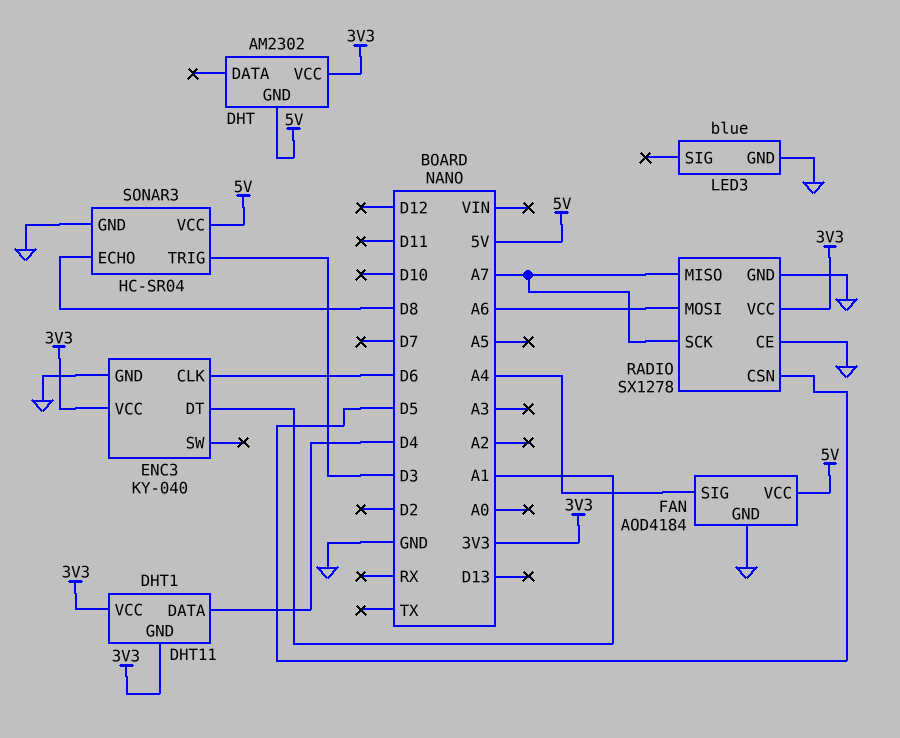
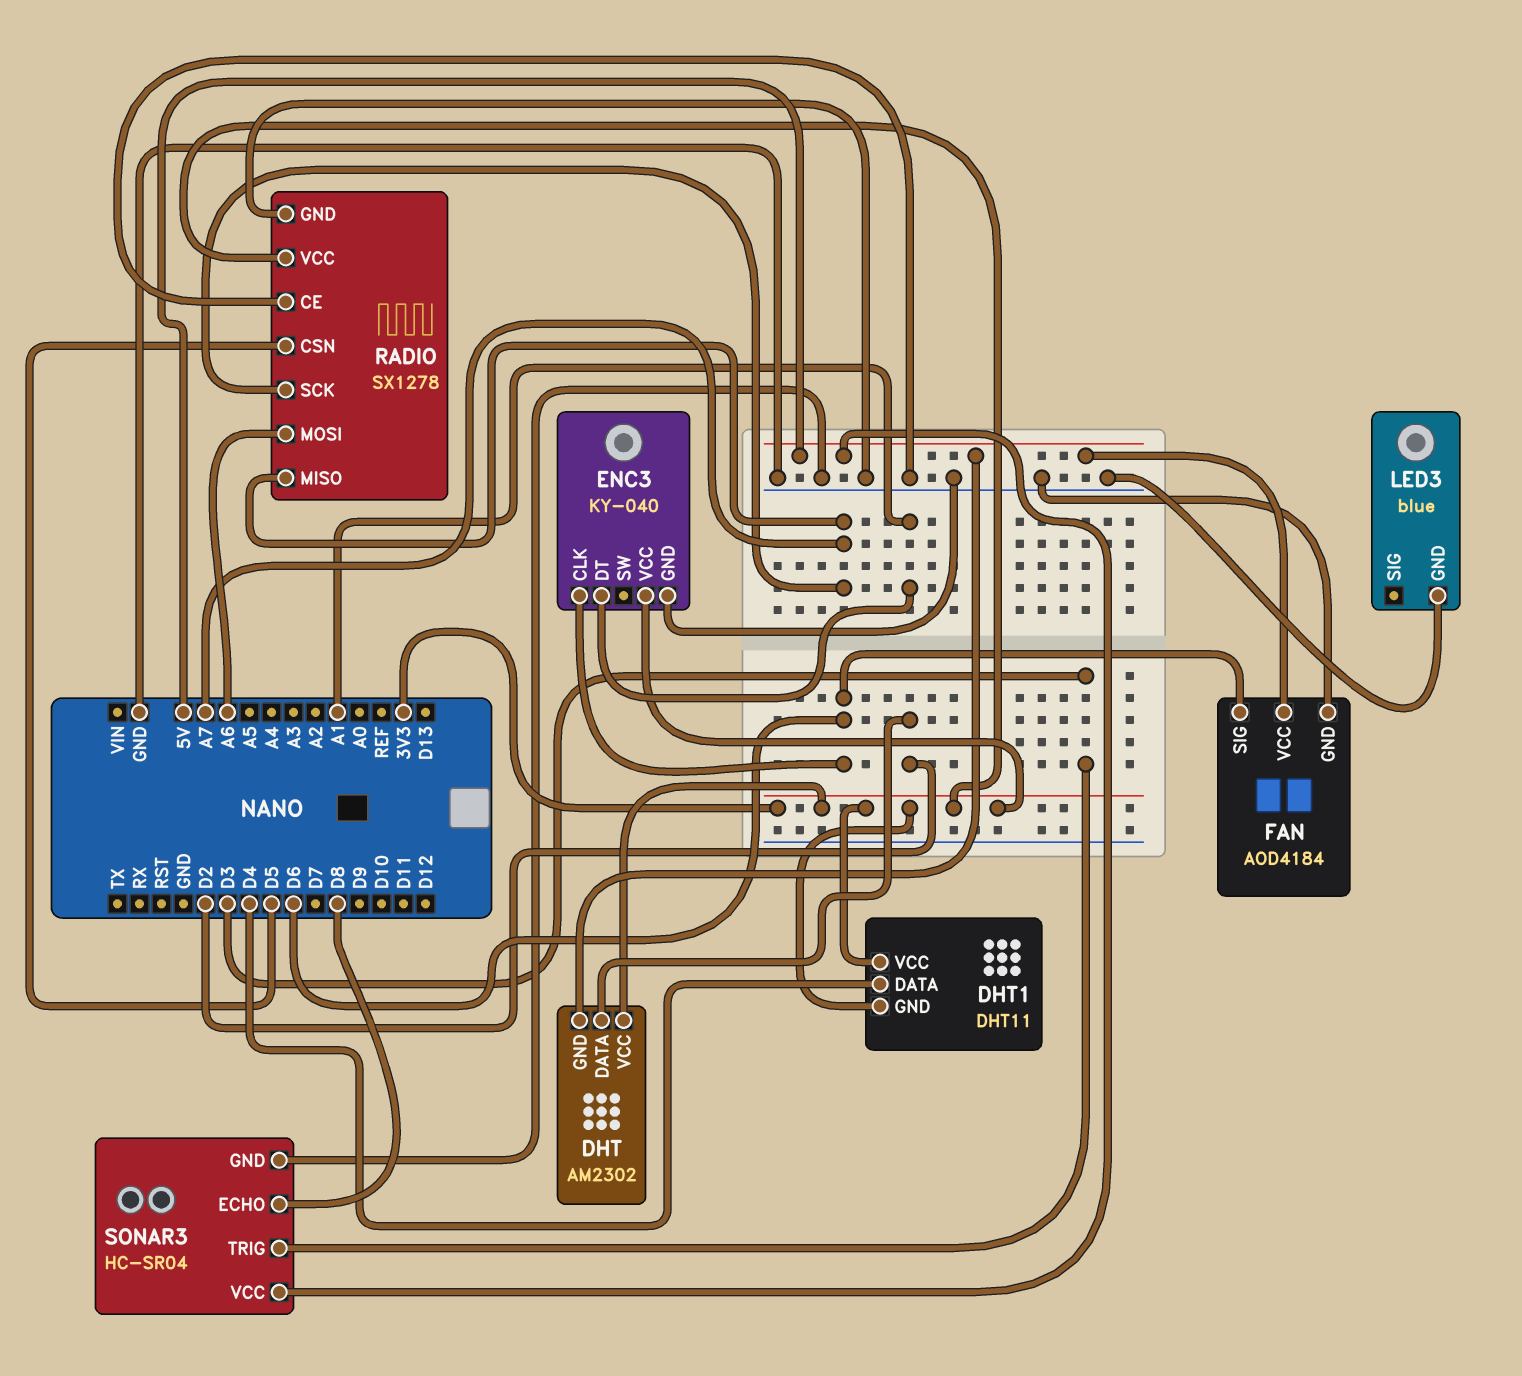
DHT pin DATA: none -> D2
FAN pin SIG: A4 -> D6

